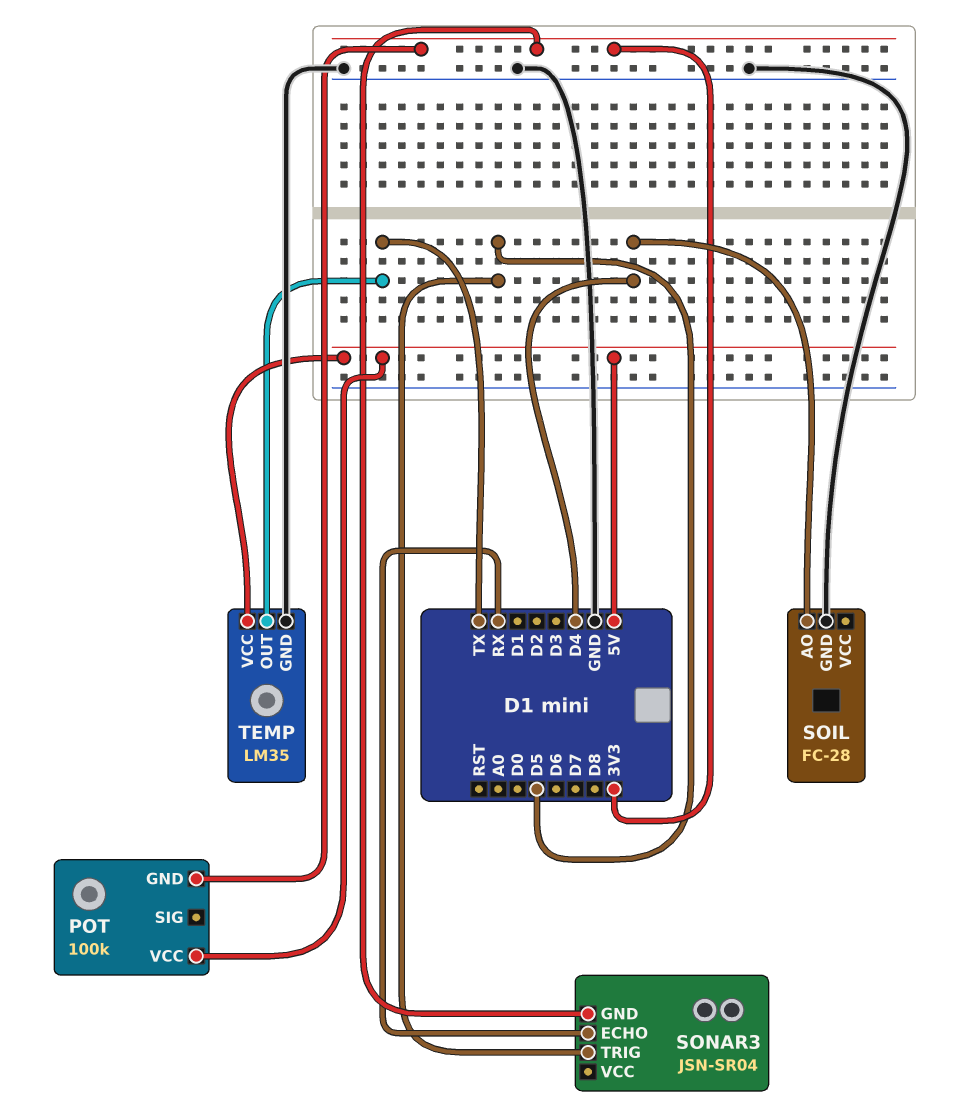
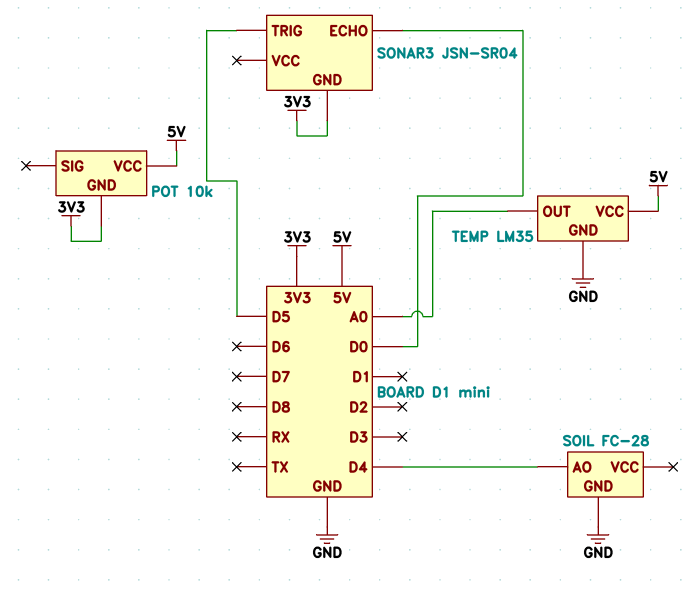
POT: 100k -> 10k
SONAR3 pin ECHO: RX -> D0
TEMP pin OUT: TX -> A0

